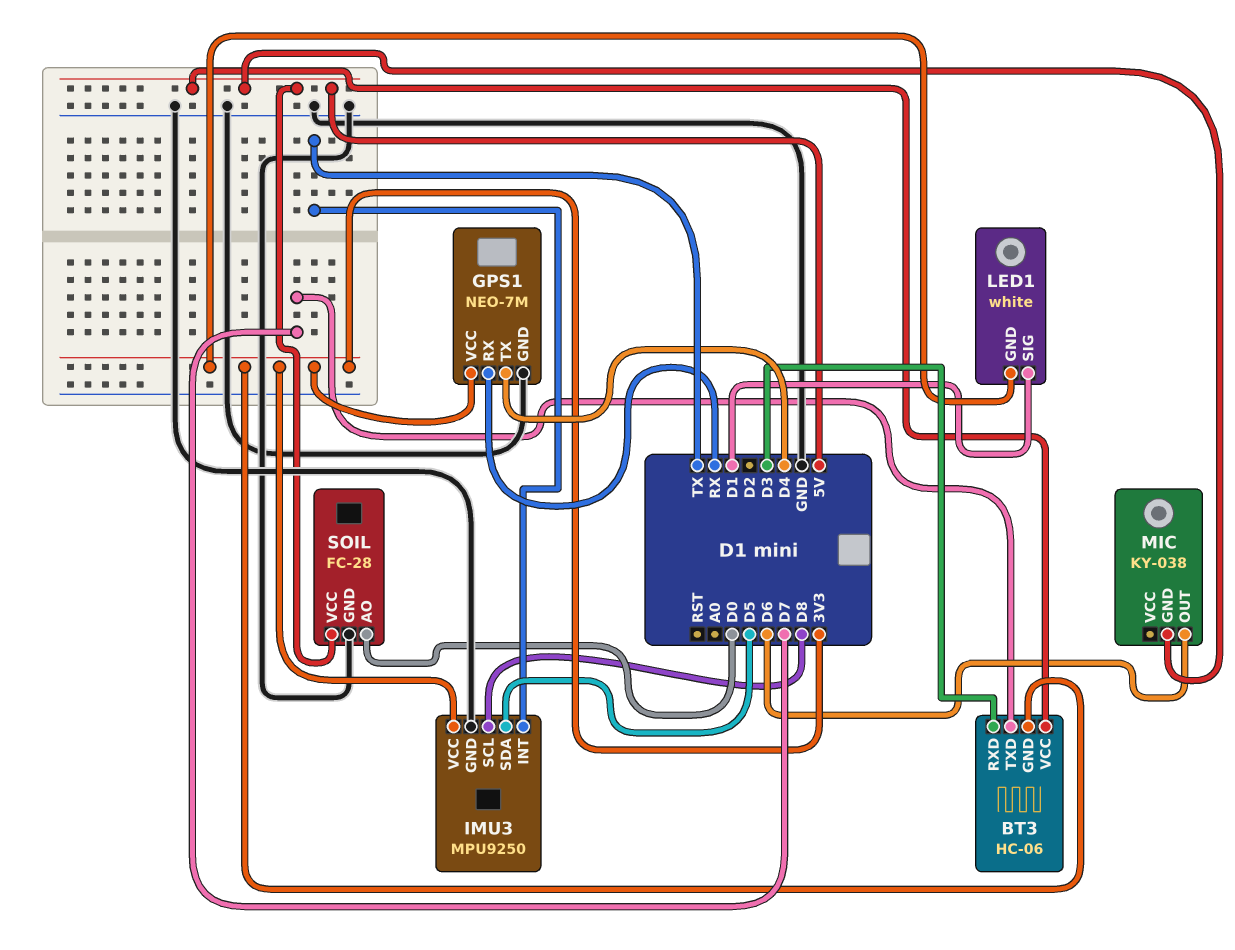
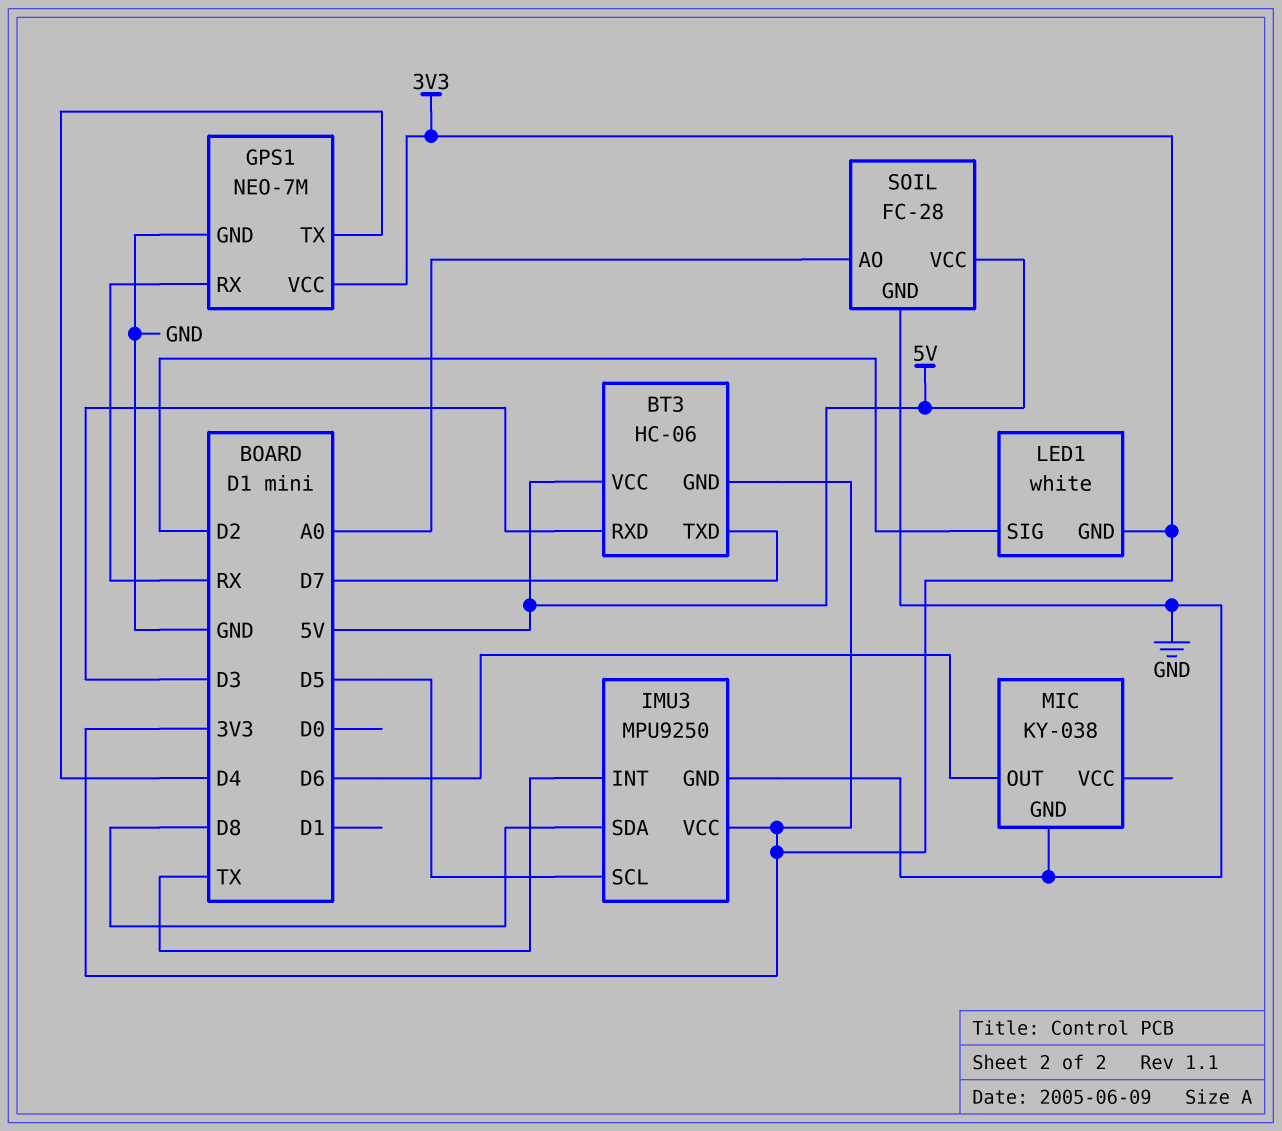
IMU3 pin SCL: D8 -> D5
IMU3 pin SDA: D5 -> D8
LED1 pin SIG: D1 -> D2
MIC pin GND: 5V -> GND
SOIL pin AO: D0 -> A0

